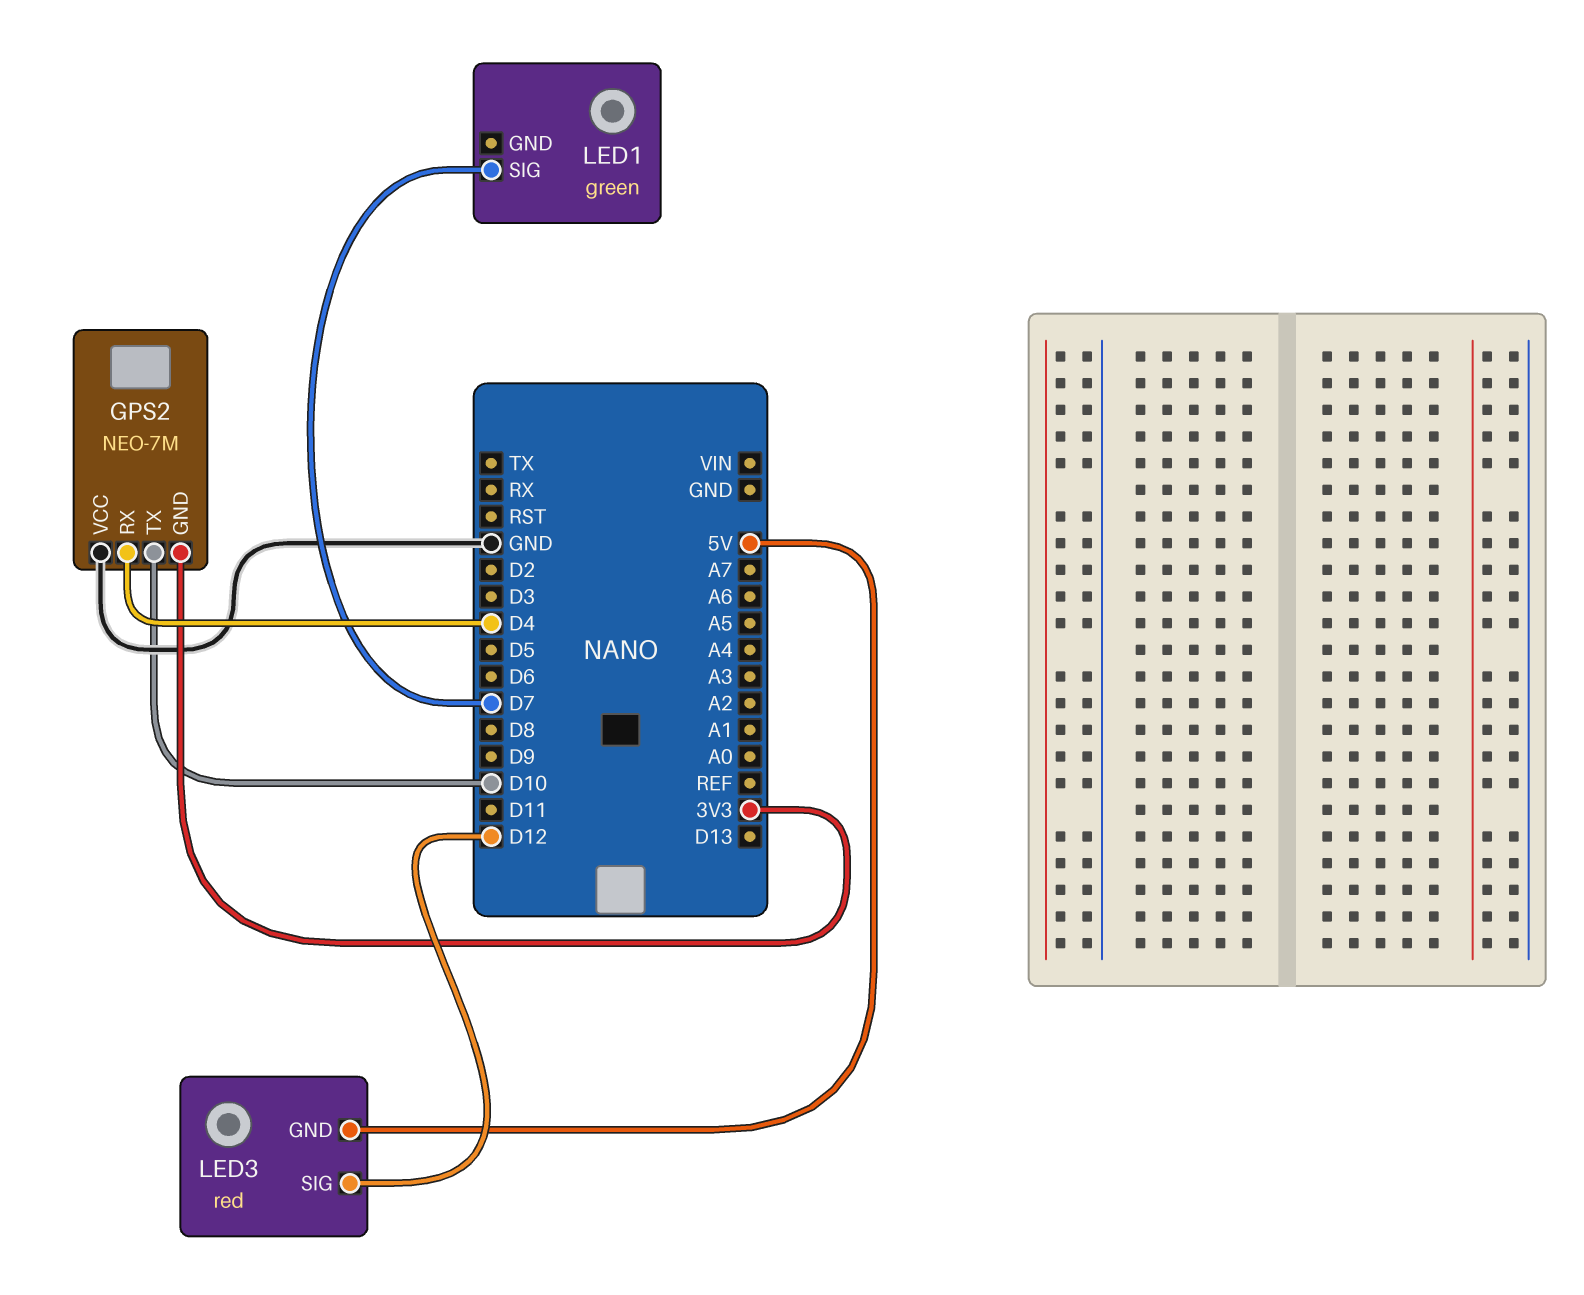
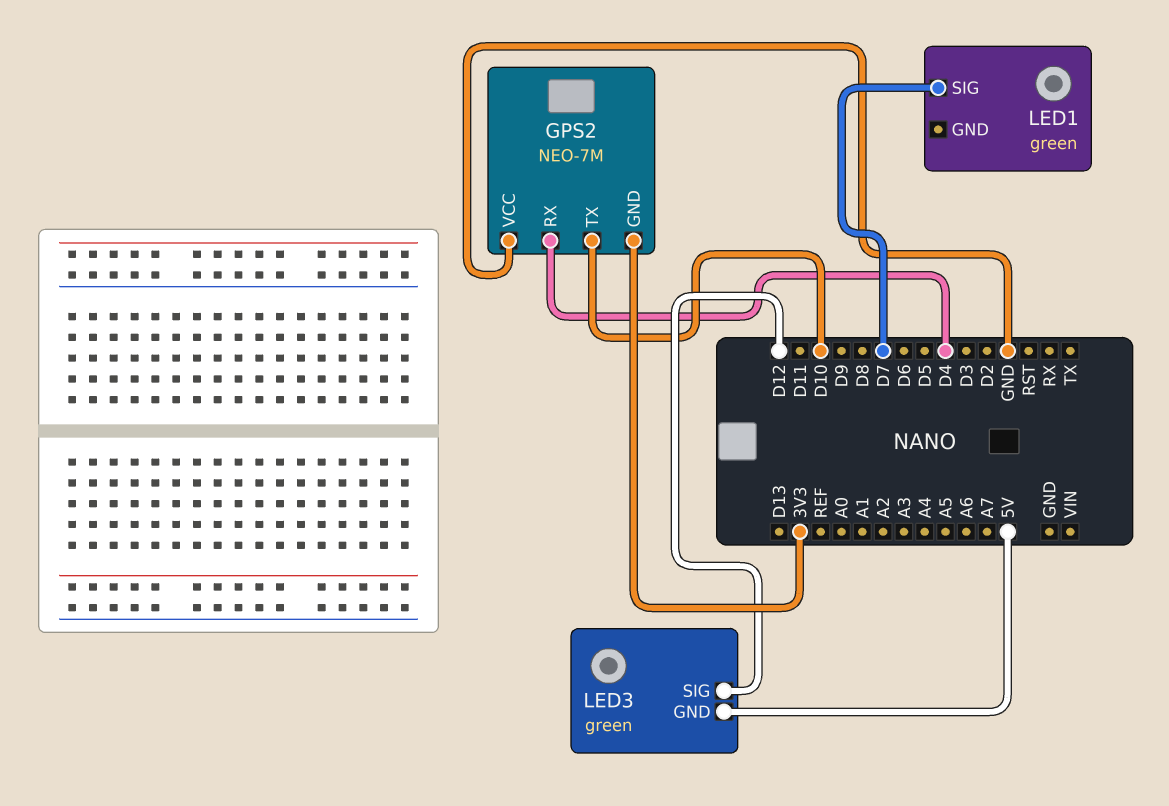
LED3: red -> green

